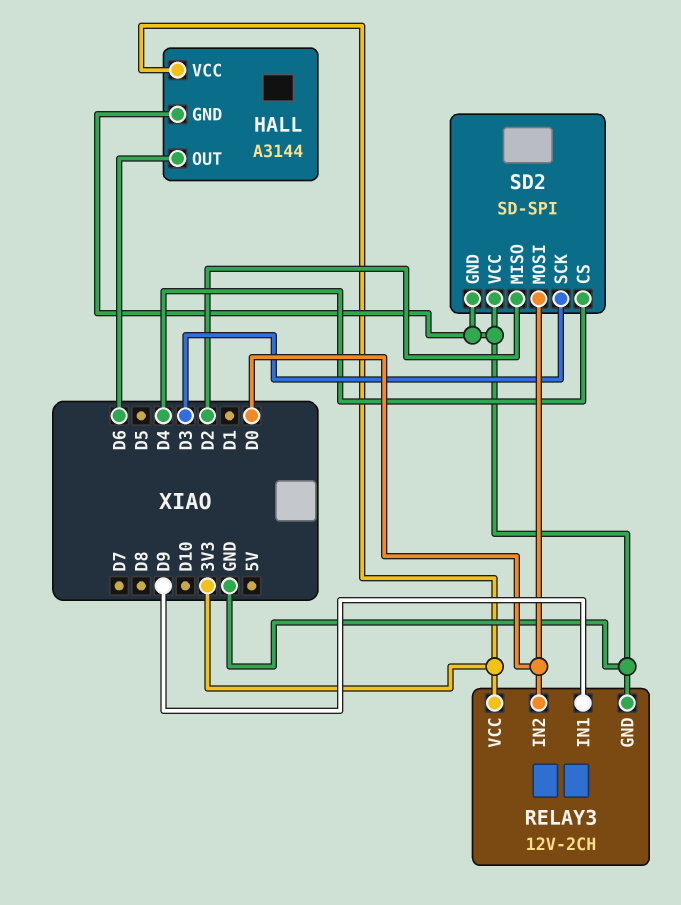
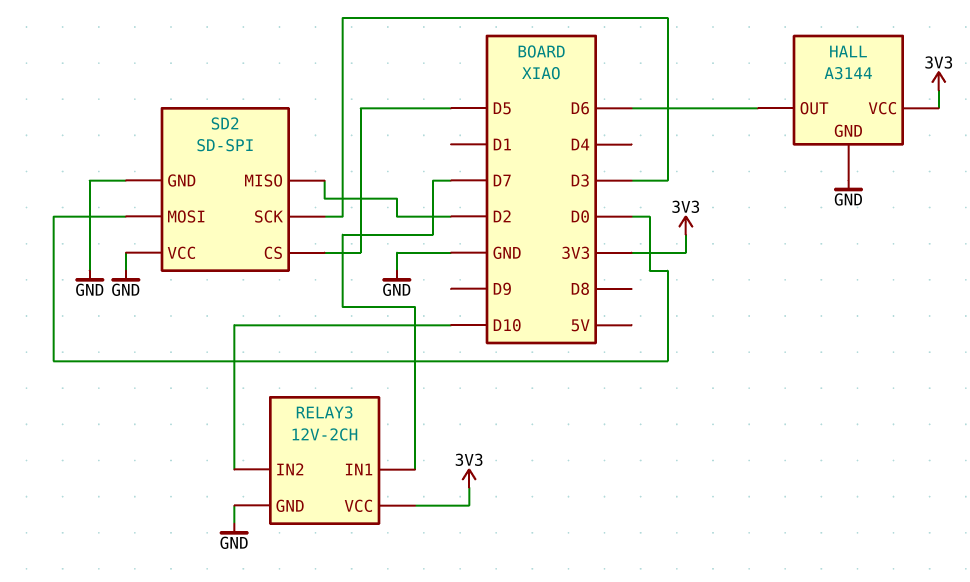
RELAY3 pin IN1: D9 -> D7
RELAY3 pin IN2: D0 -> D10
SD2 pin CS: D4 -> D5

